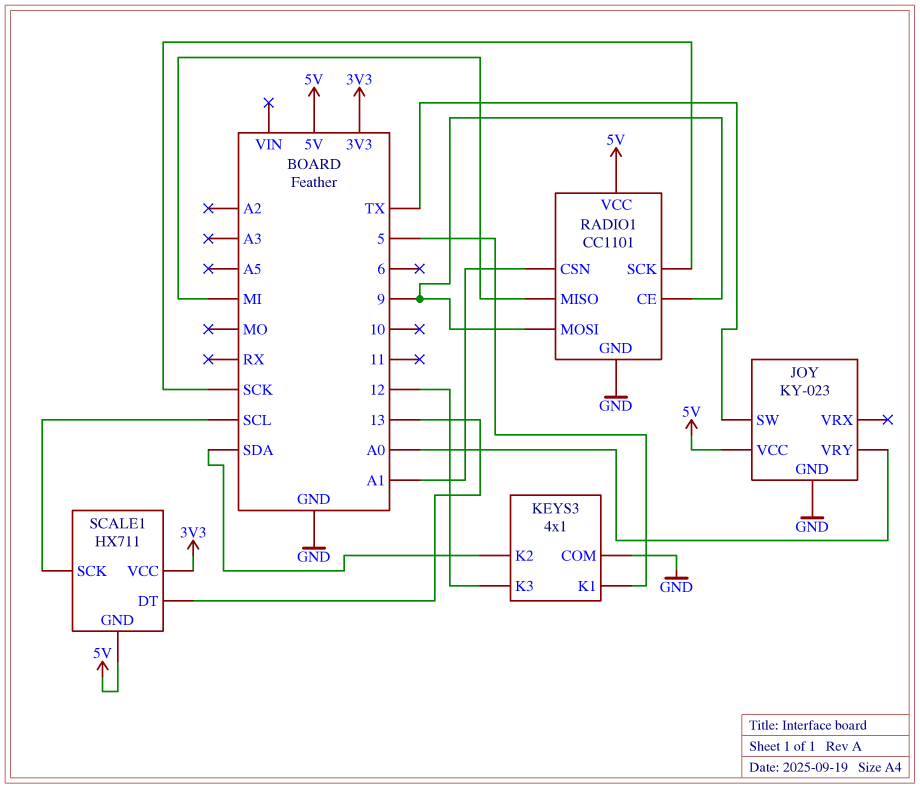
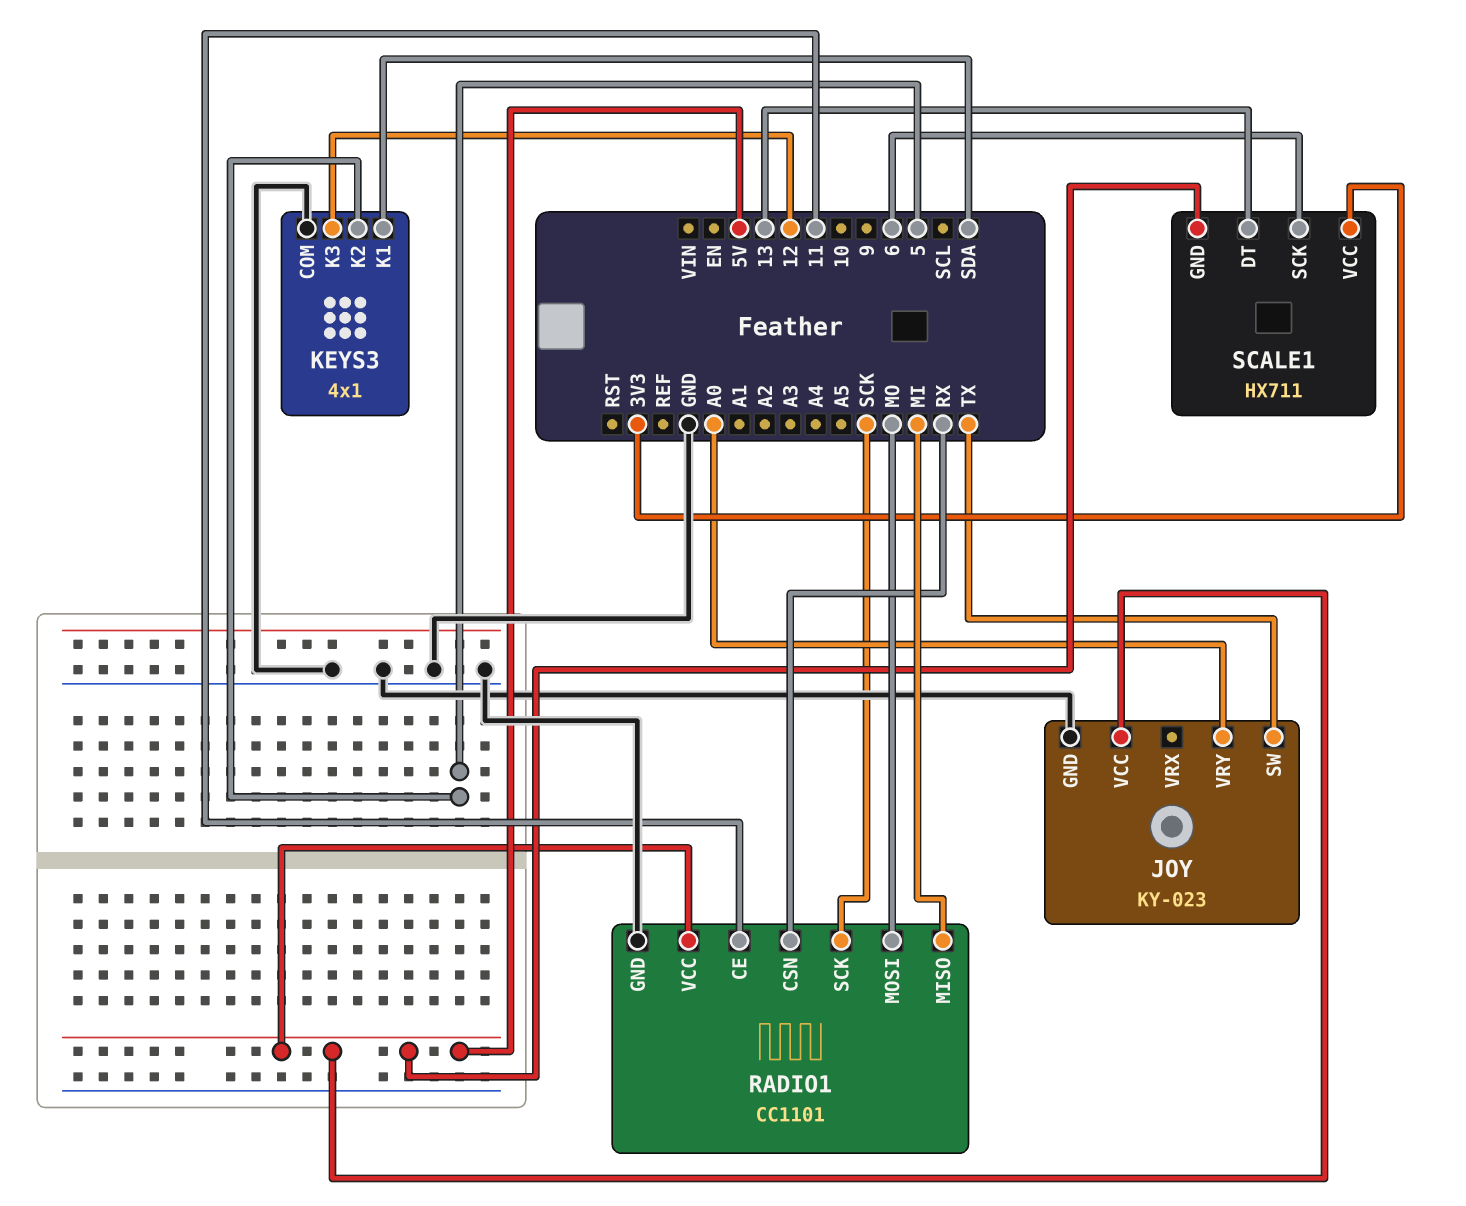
KEYS3 pin K1: 5 -> SDA
KEYS3 pin K2: SDA -> 5
RADIO1 pin CE: 9 -> 11
RADIO1 pin CSN: A1 -> RX
RADIO1 pin MOSI: 9 -> MO
SCALE1 pin SCK: SCL -> 6

